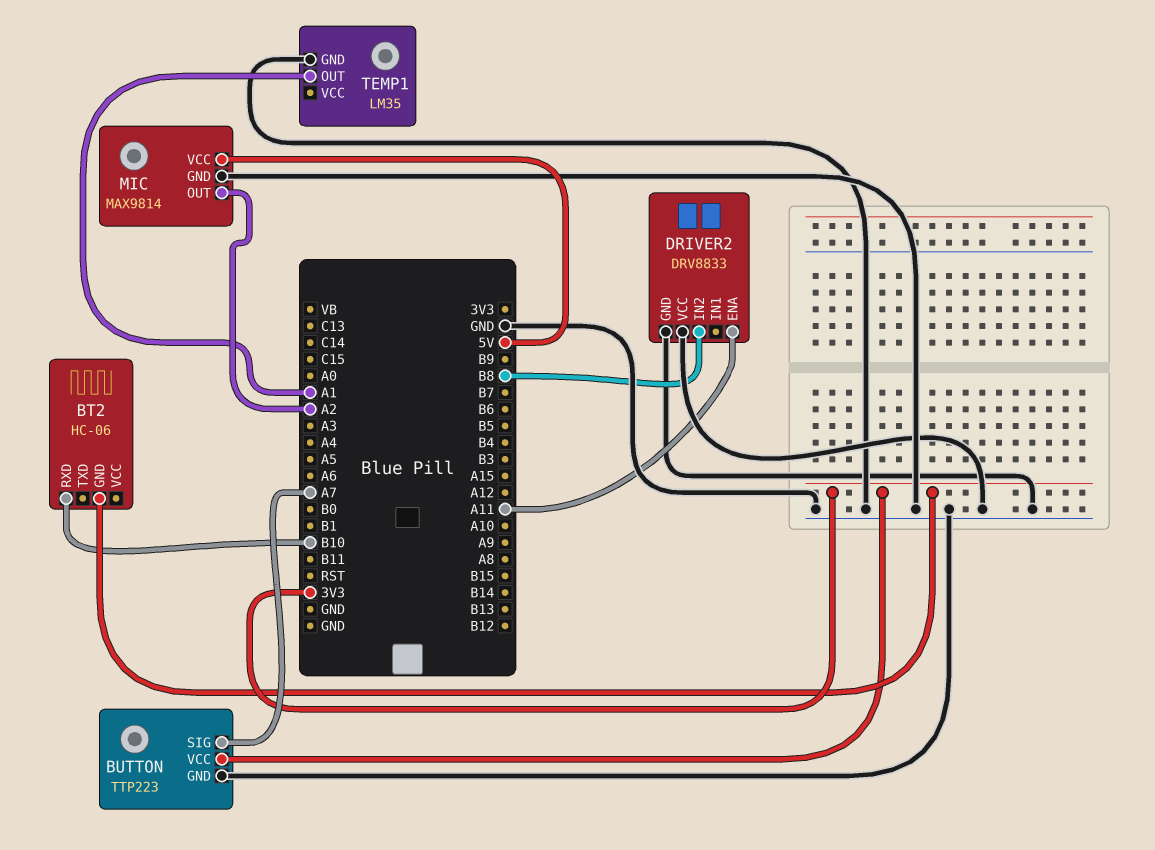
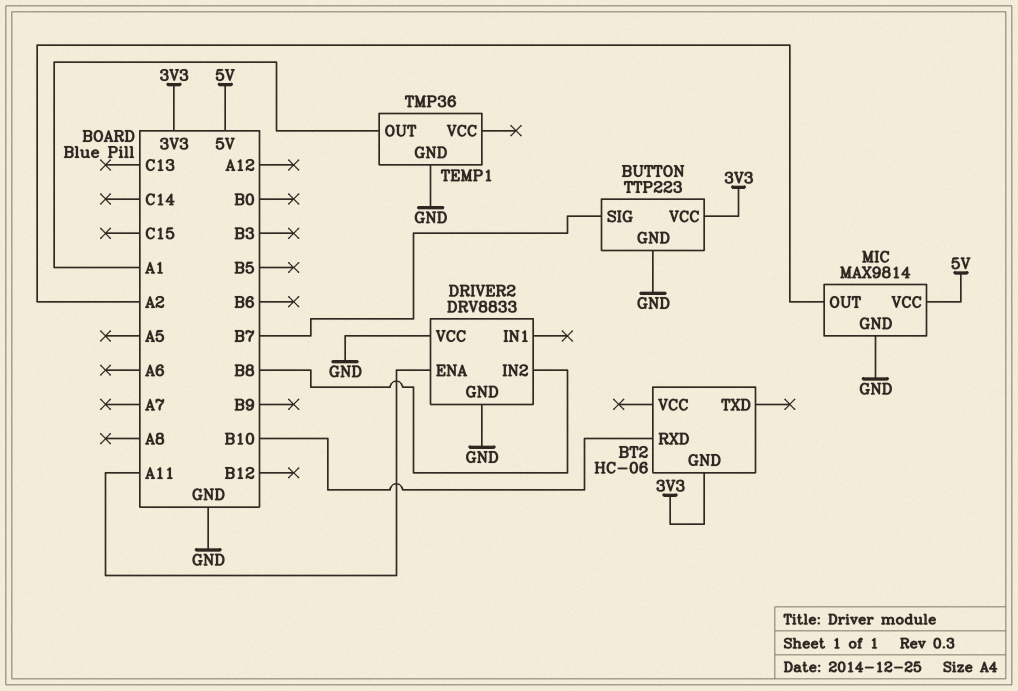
BUTTON pin SIG: A7 -> B7
TEMP1: LM35 -> TMP36

